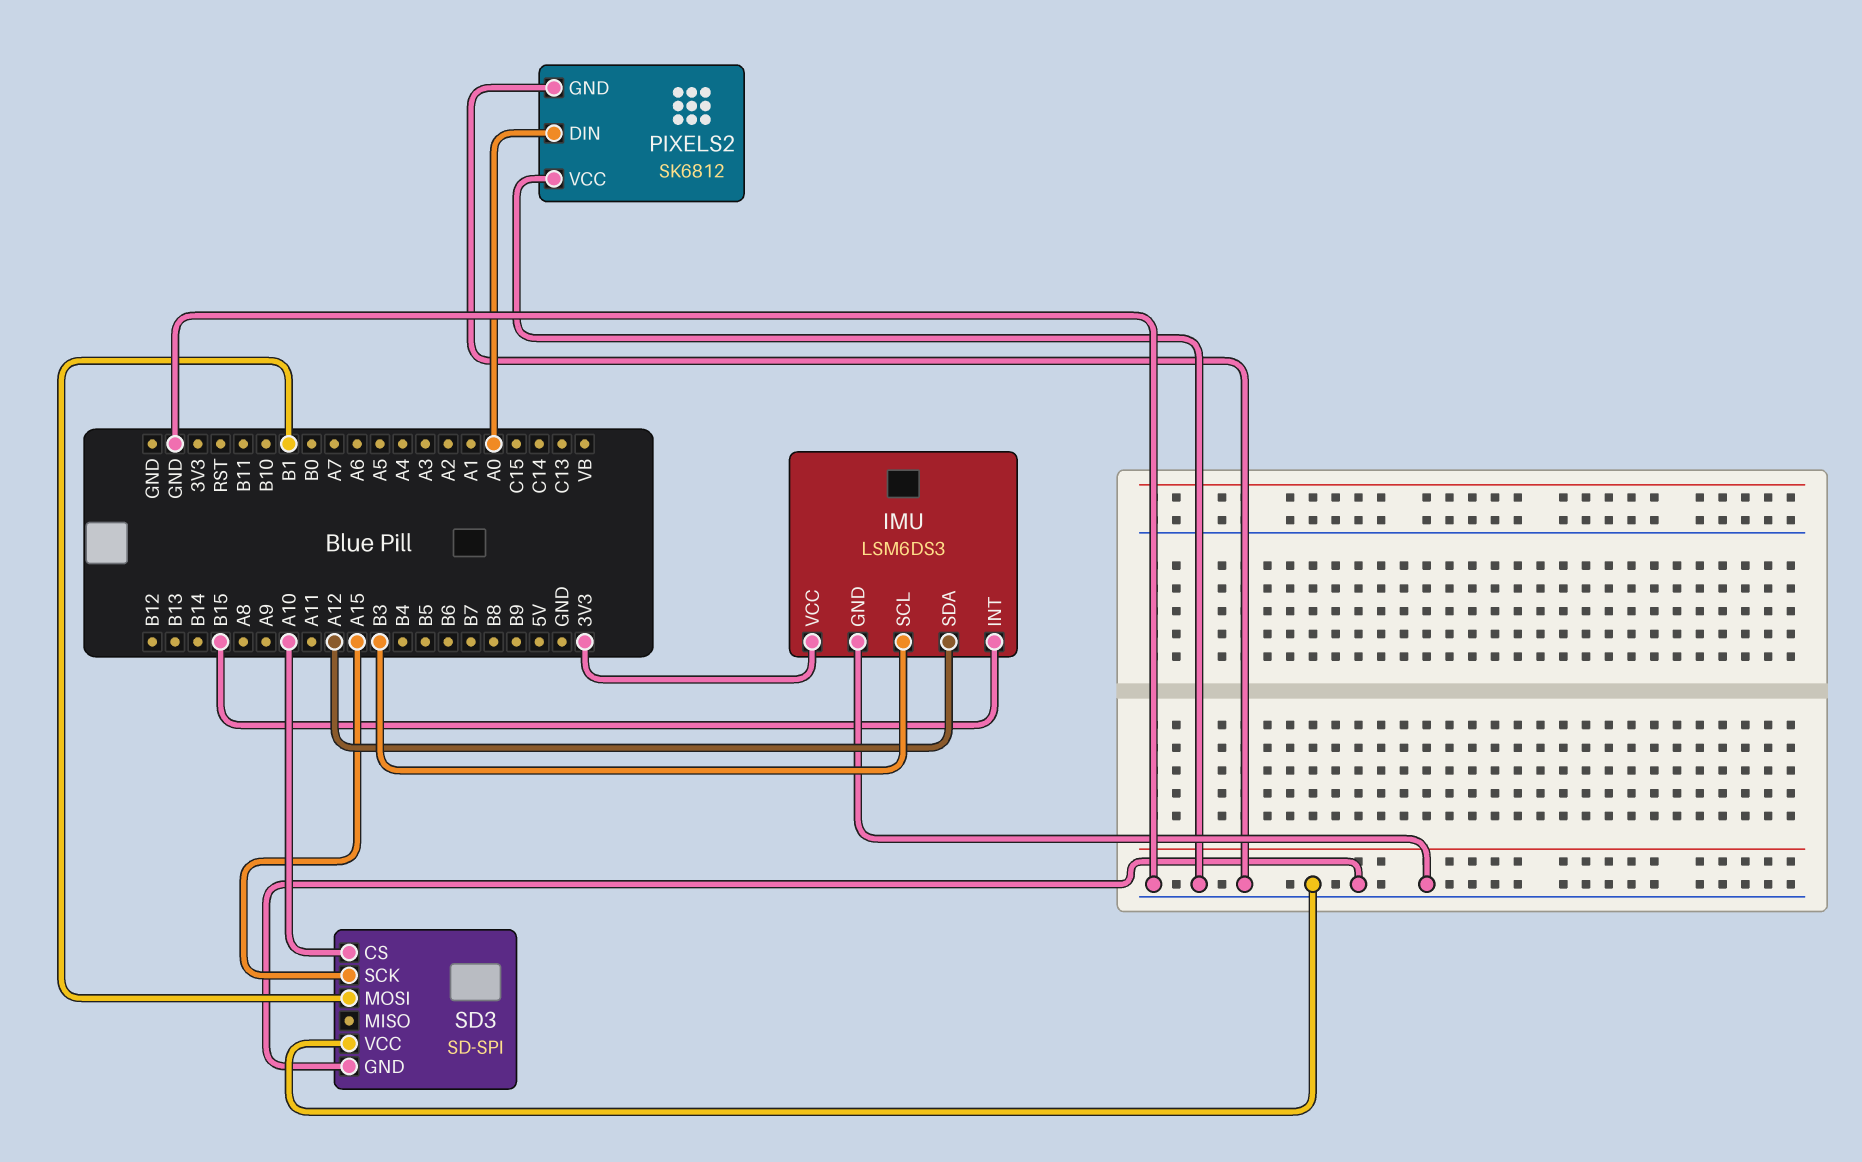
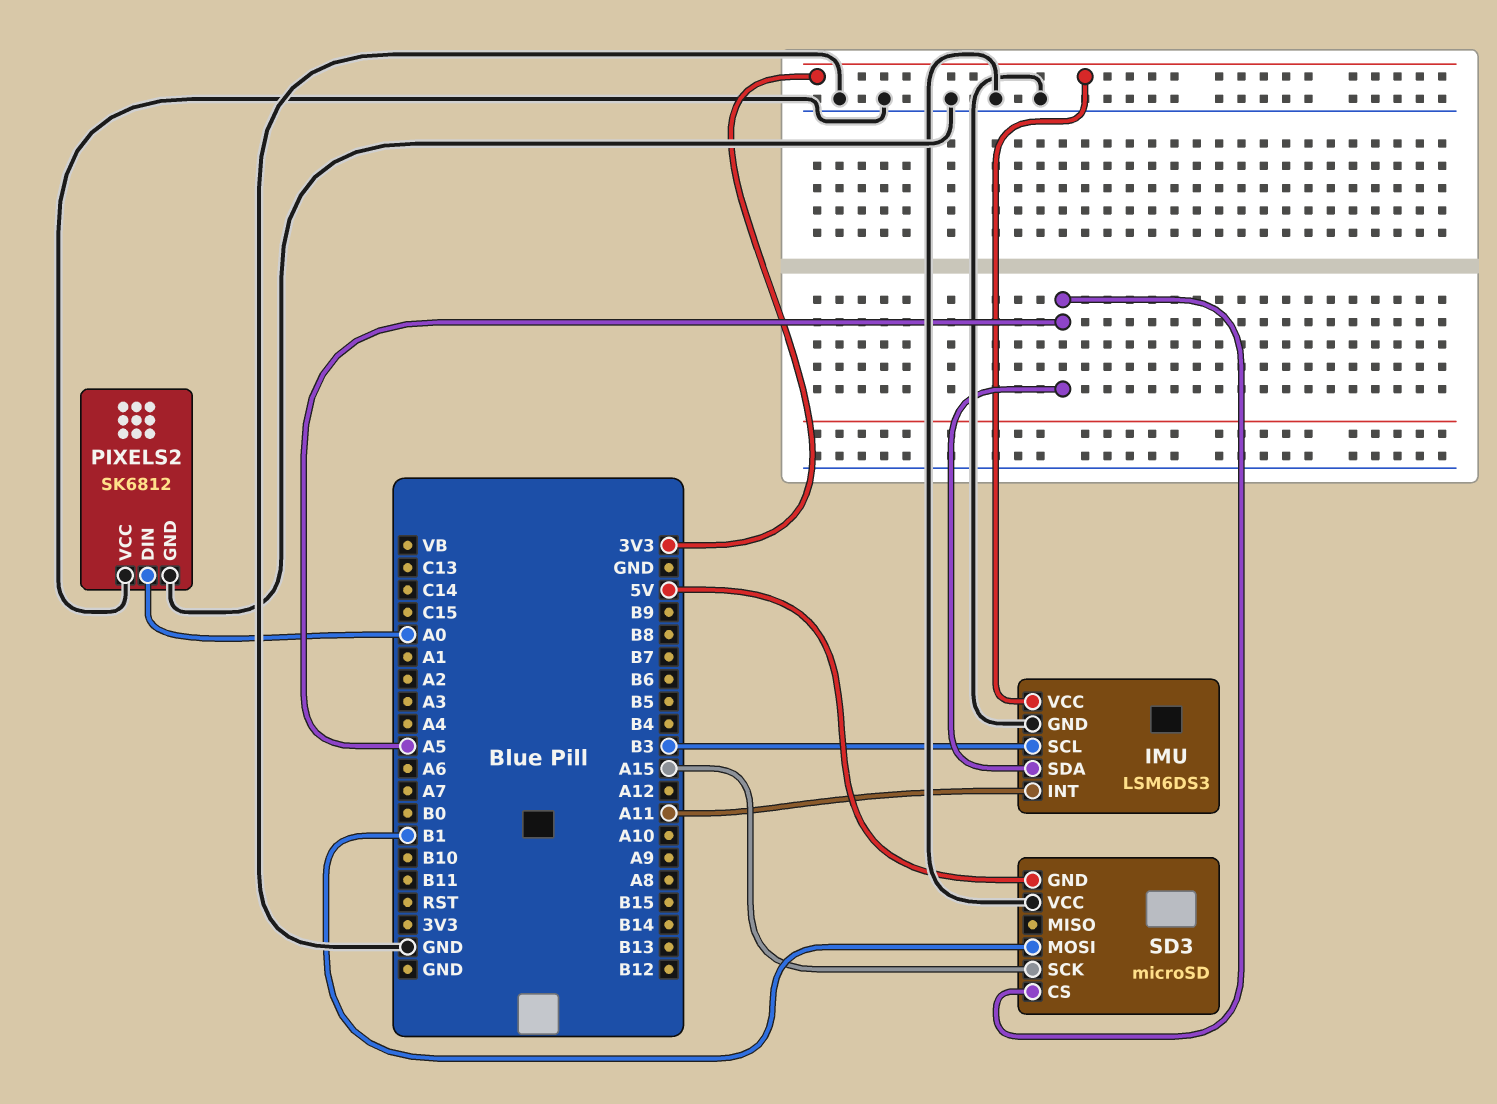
IMU pin INT: B15 -> A11
IMU pin SDA: A12 -> A5
SD3: SD-SPI -> microSD
SD3 pin CS: A10 -> A5
SD3 pin GND: GND -> 5V

